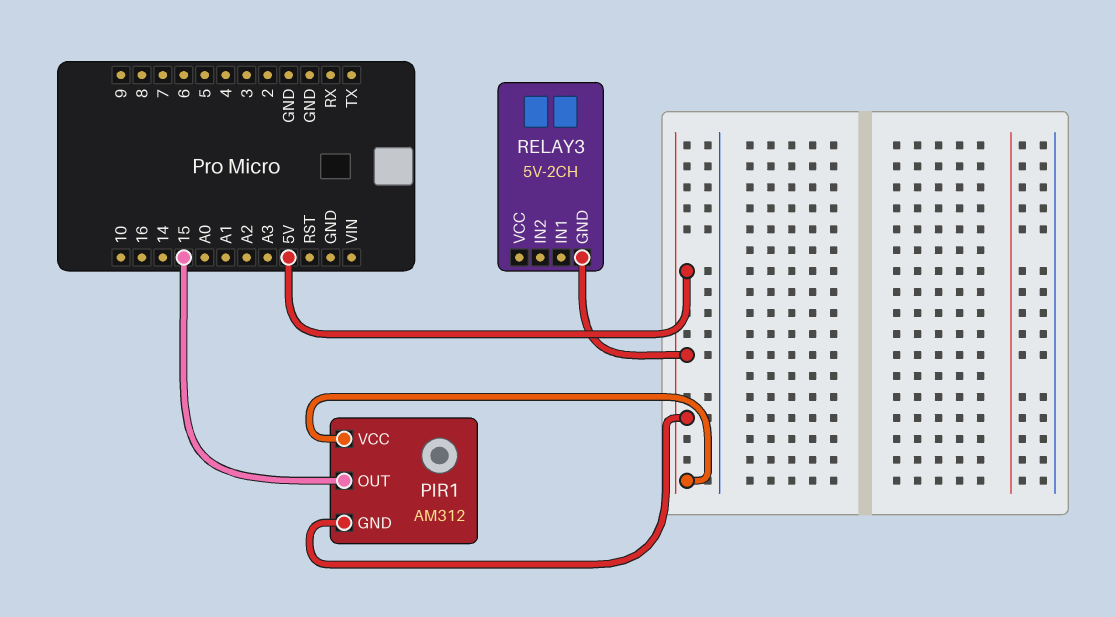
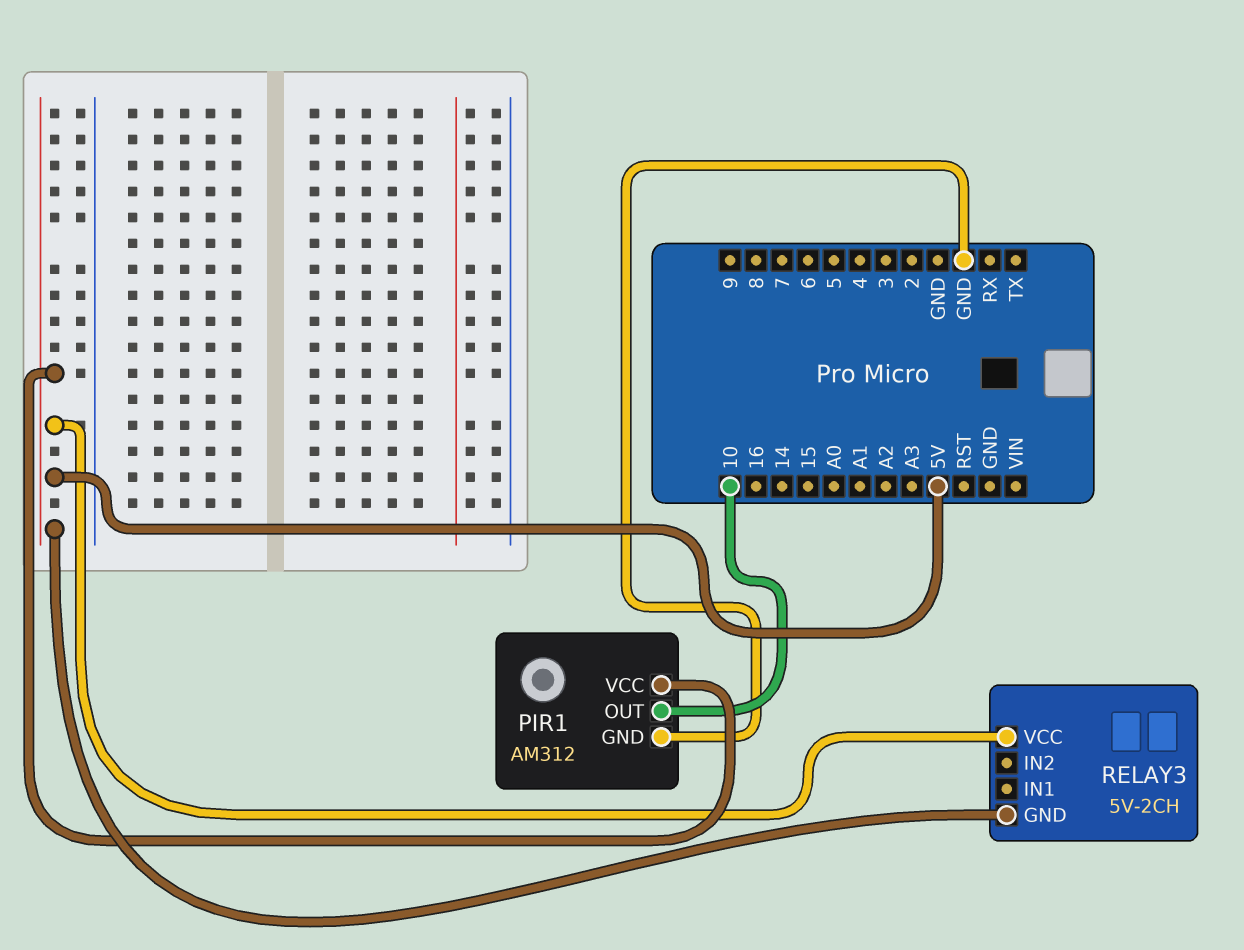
PIR1 pin GND: 5V -> GND
PIR1 pin OUT: 15 -> 10
RELAY3 pin VCC: none -> 5V

